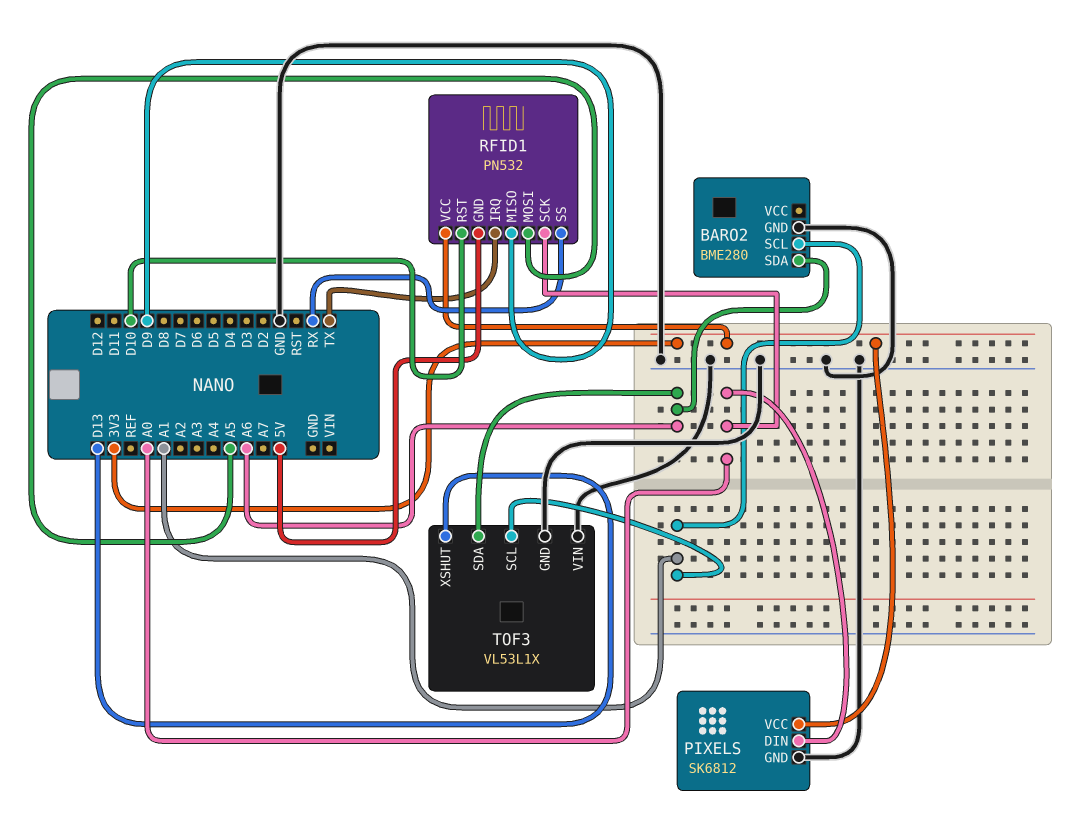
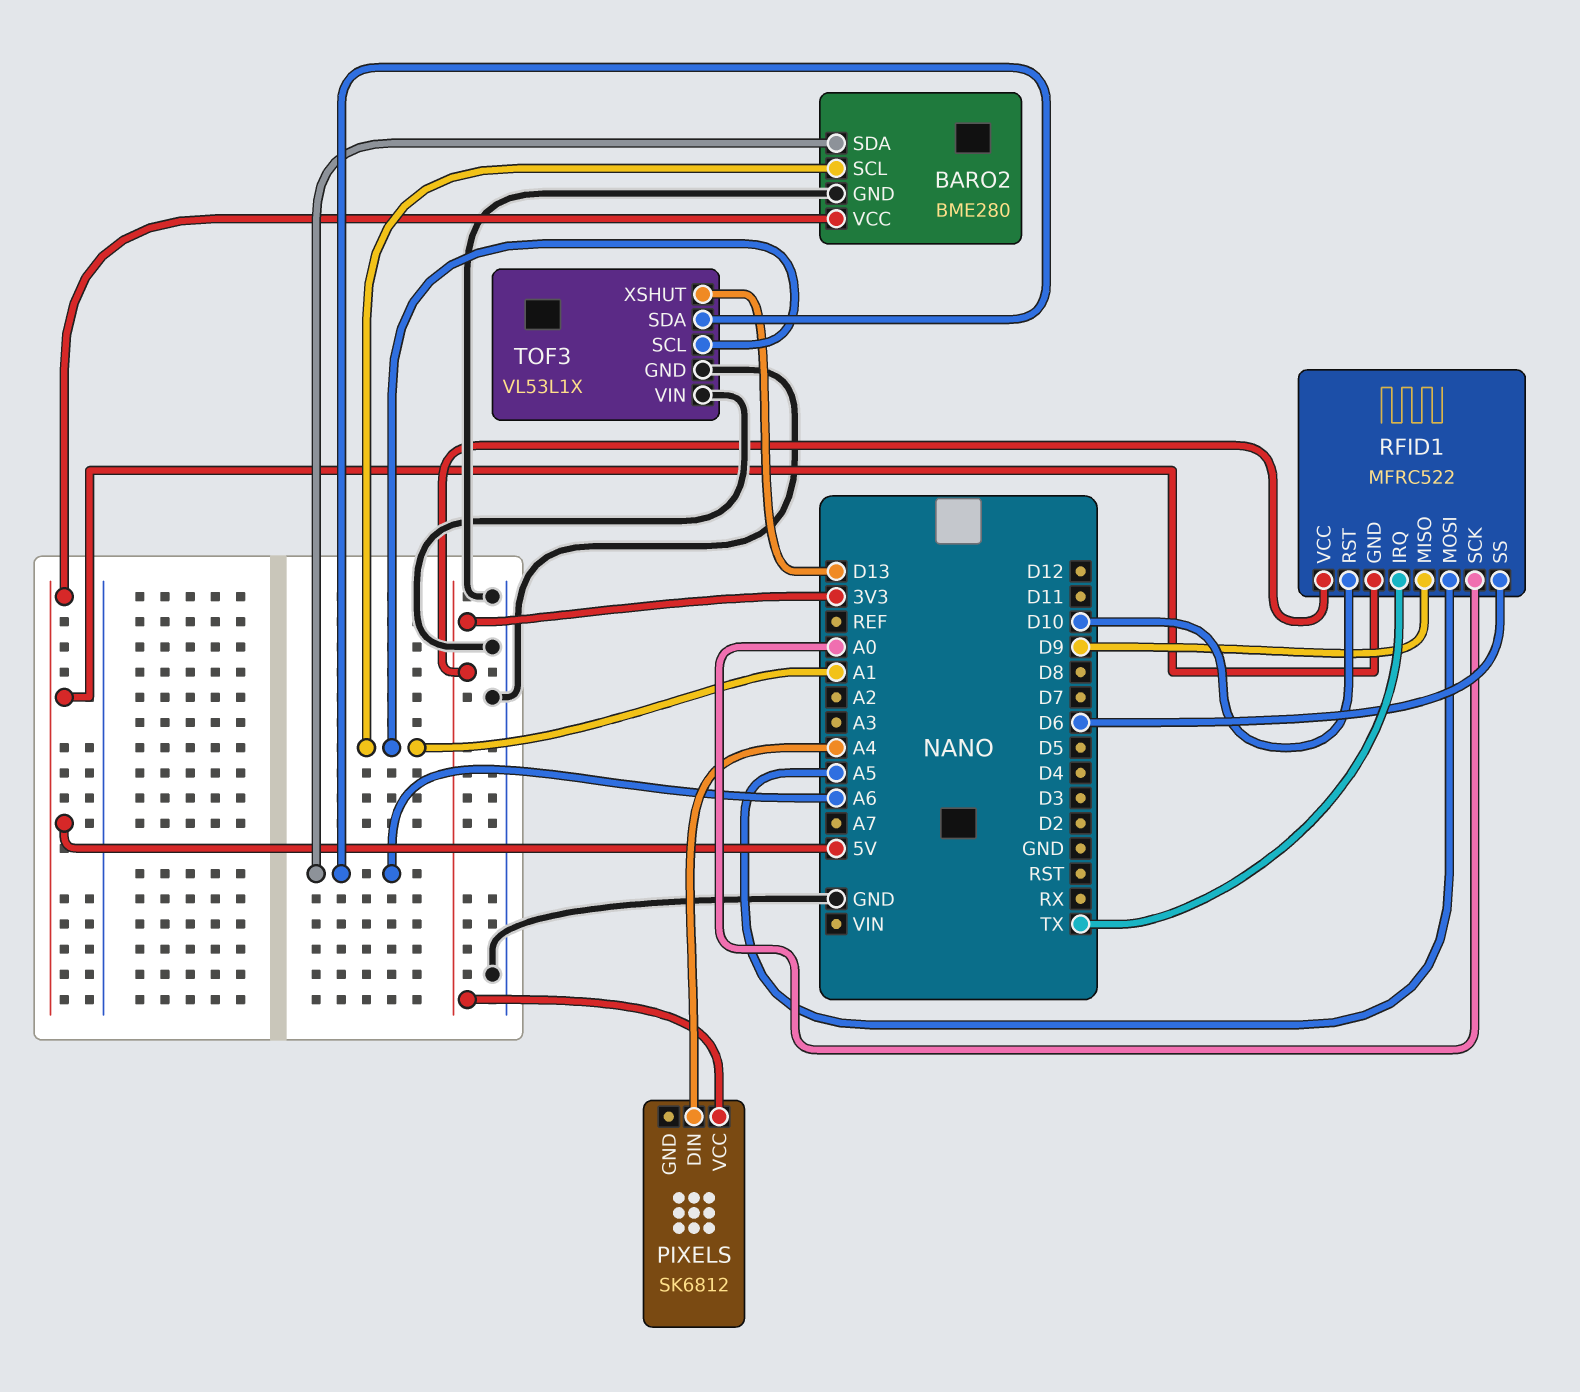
BARO2 pin VCC: none -> 5V
PIXELS pin DIN: A0 -> A4
PIXELS pin GND: GND -> none
RFID1: PN532 -> MFRC522
RFID1 pin SS: RX -> D6

